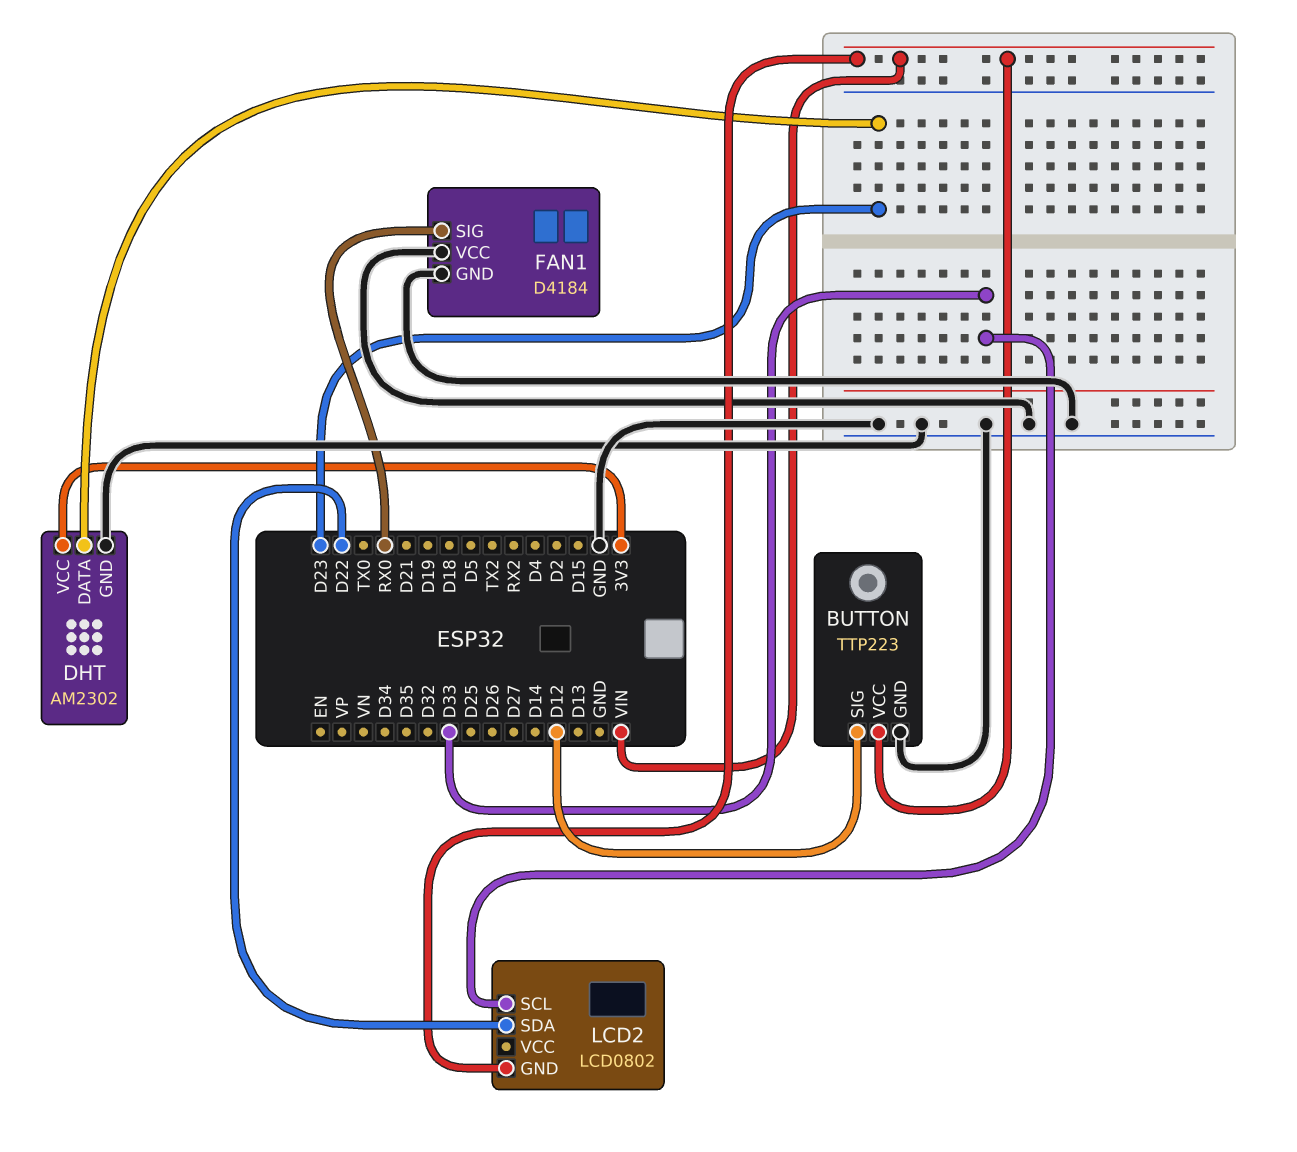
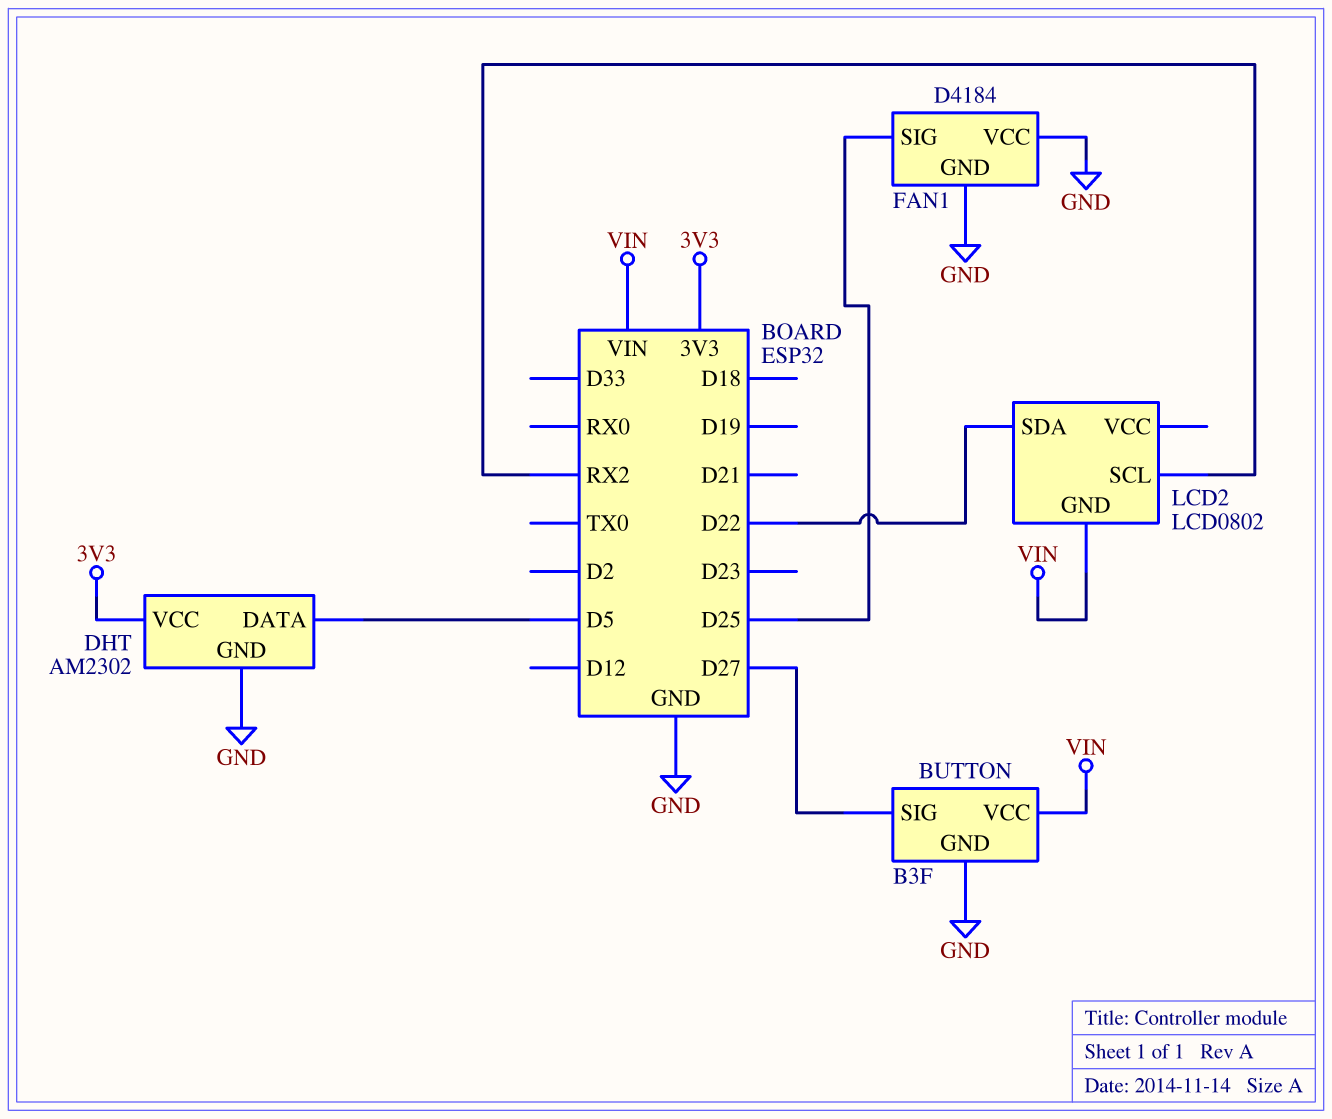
BUTTON: TTP223 -> B3F
BUTTON pin SIG: D12 -> D27
DHT pin DATA: D23 -> D5
FAN1 pin SIG: RX0 -> D25
LCD2 pin SCL: D33 -> RX2

